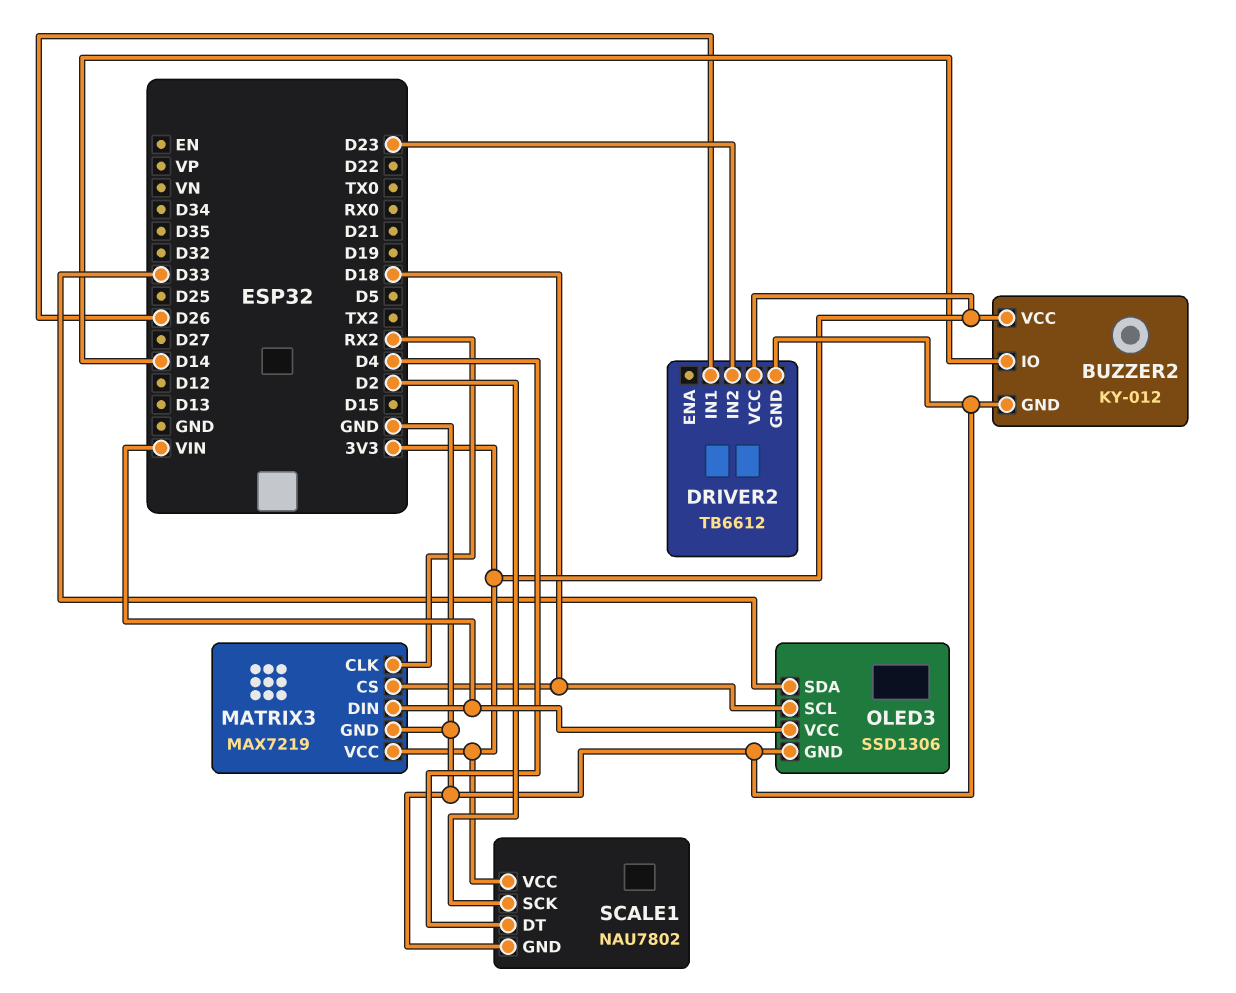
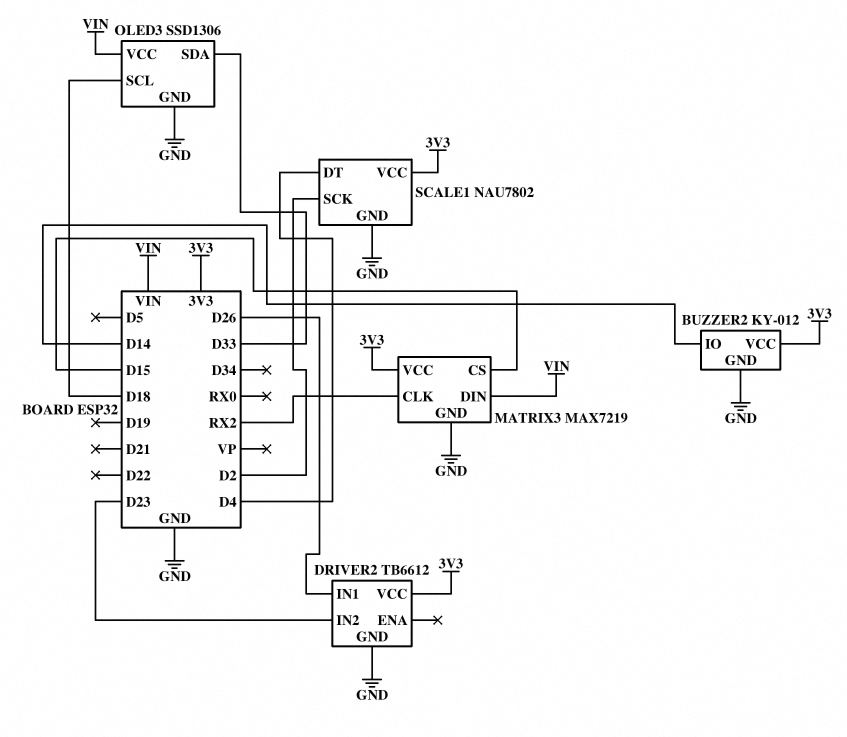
MATRIX3 pin CS: D18 -> D15

